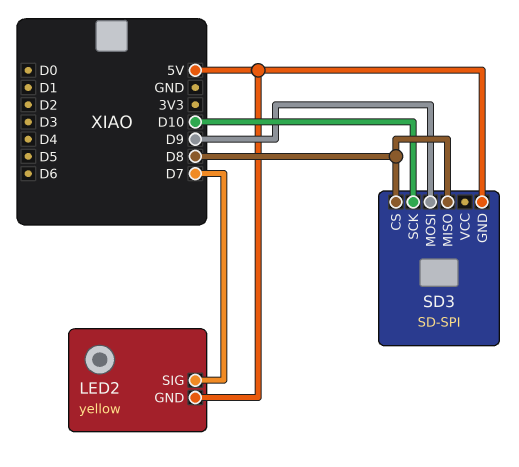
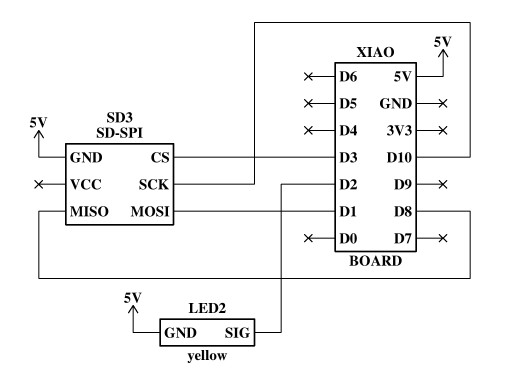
LED2 pin SIG: D7 -> D2
SD3 pin CS: D8 -> D3
SD3 pin MOSI: D9 -> D1

